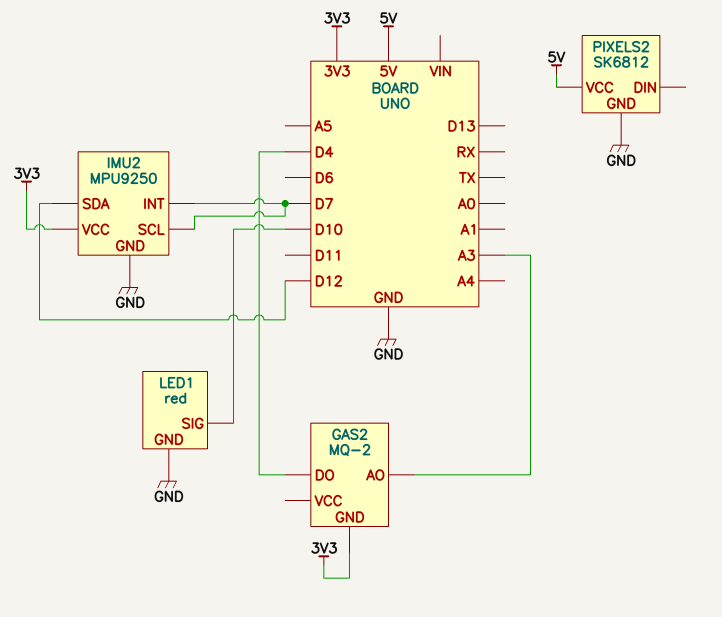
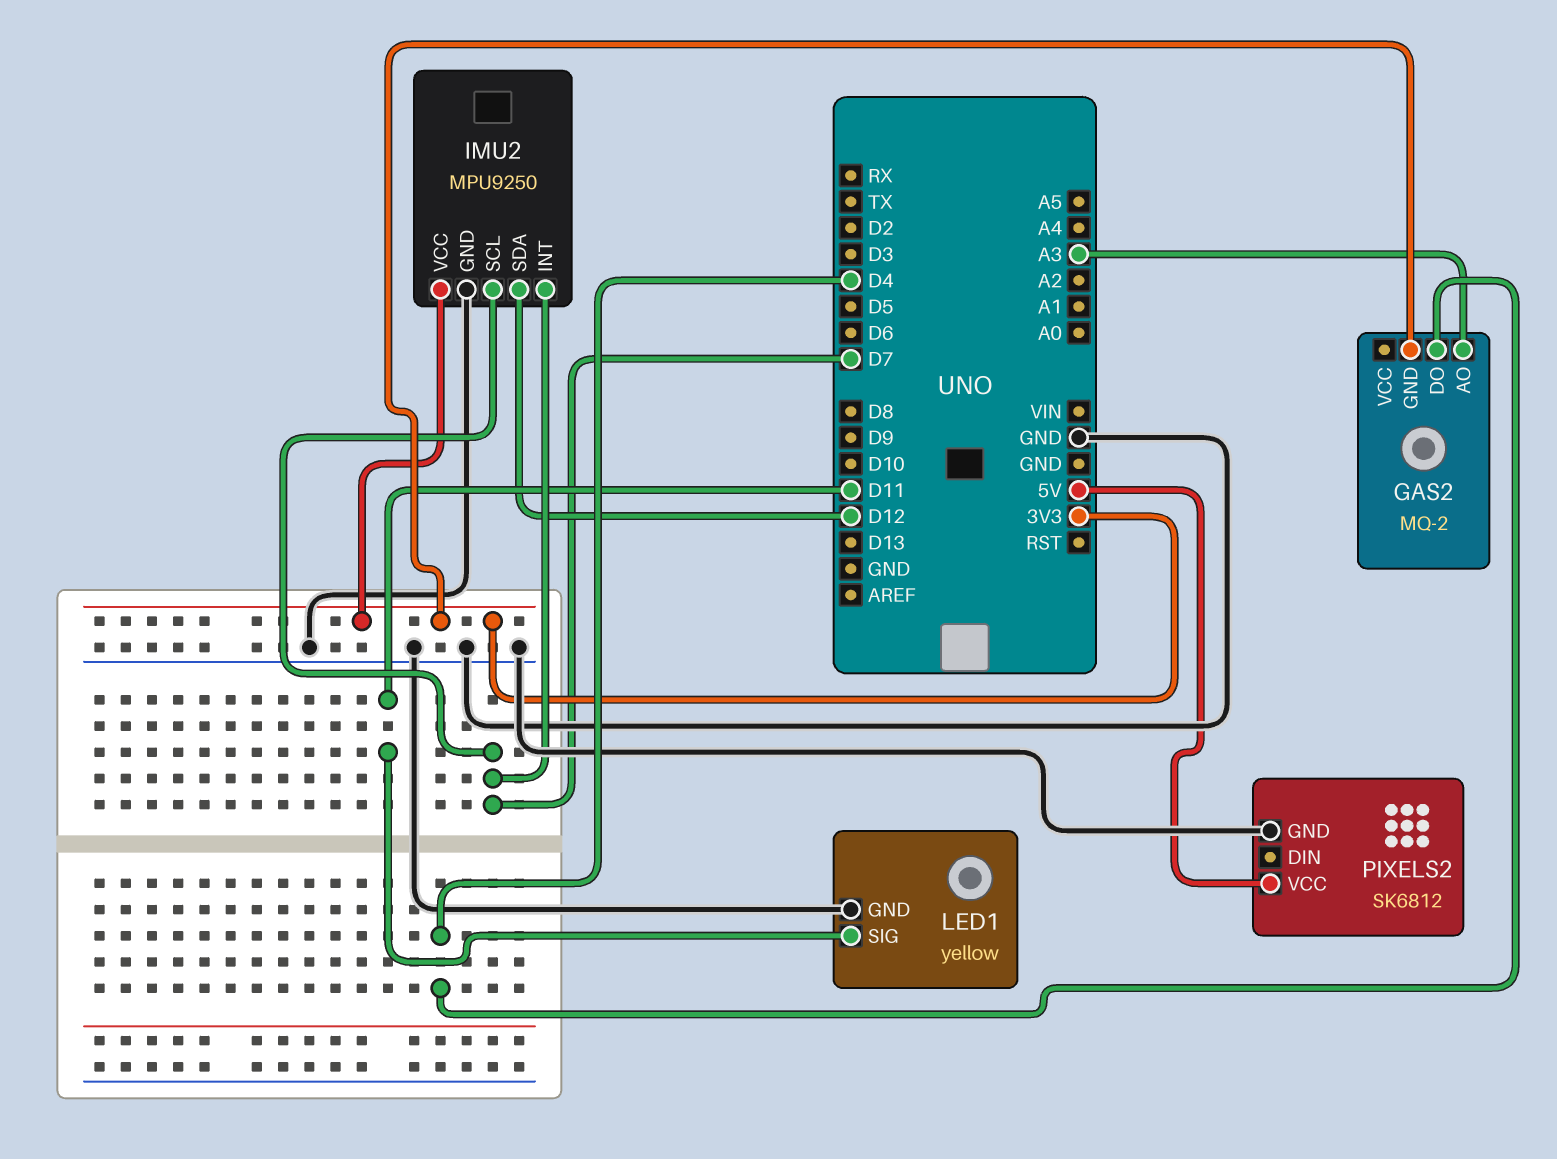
LED1: red -> yellow
LED1 pin SIG: D10 -> D11

